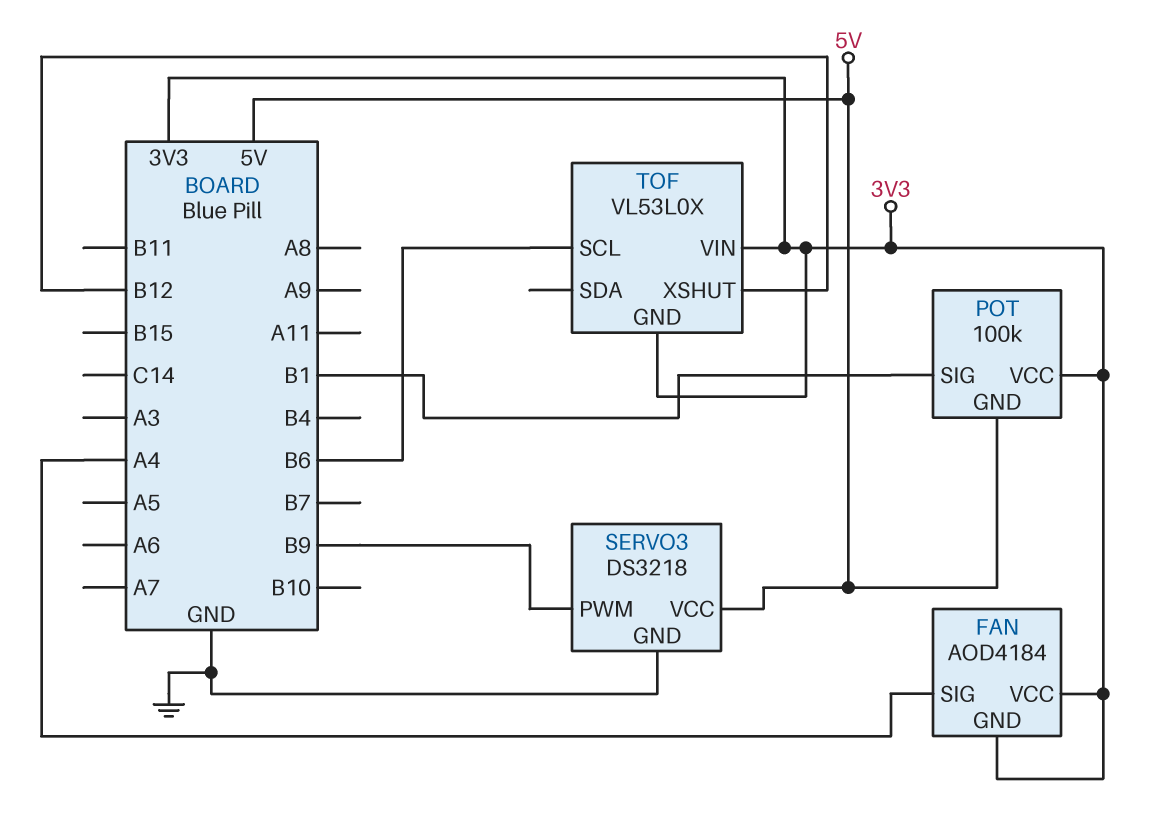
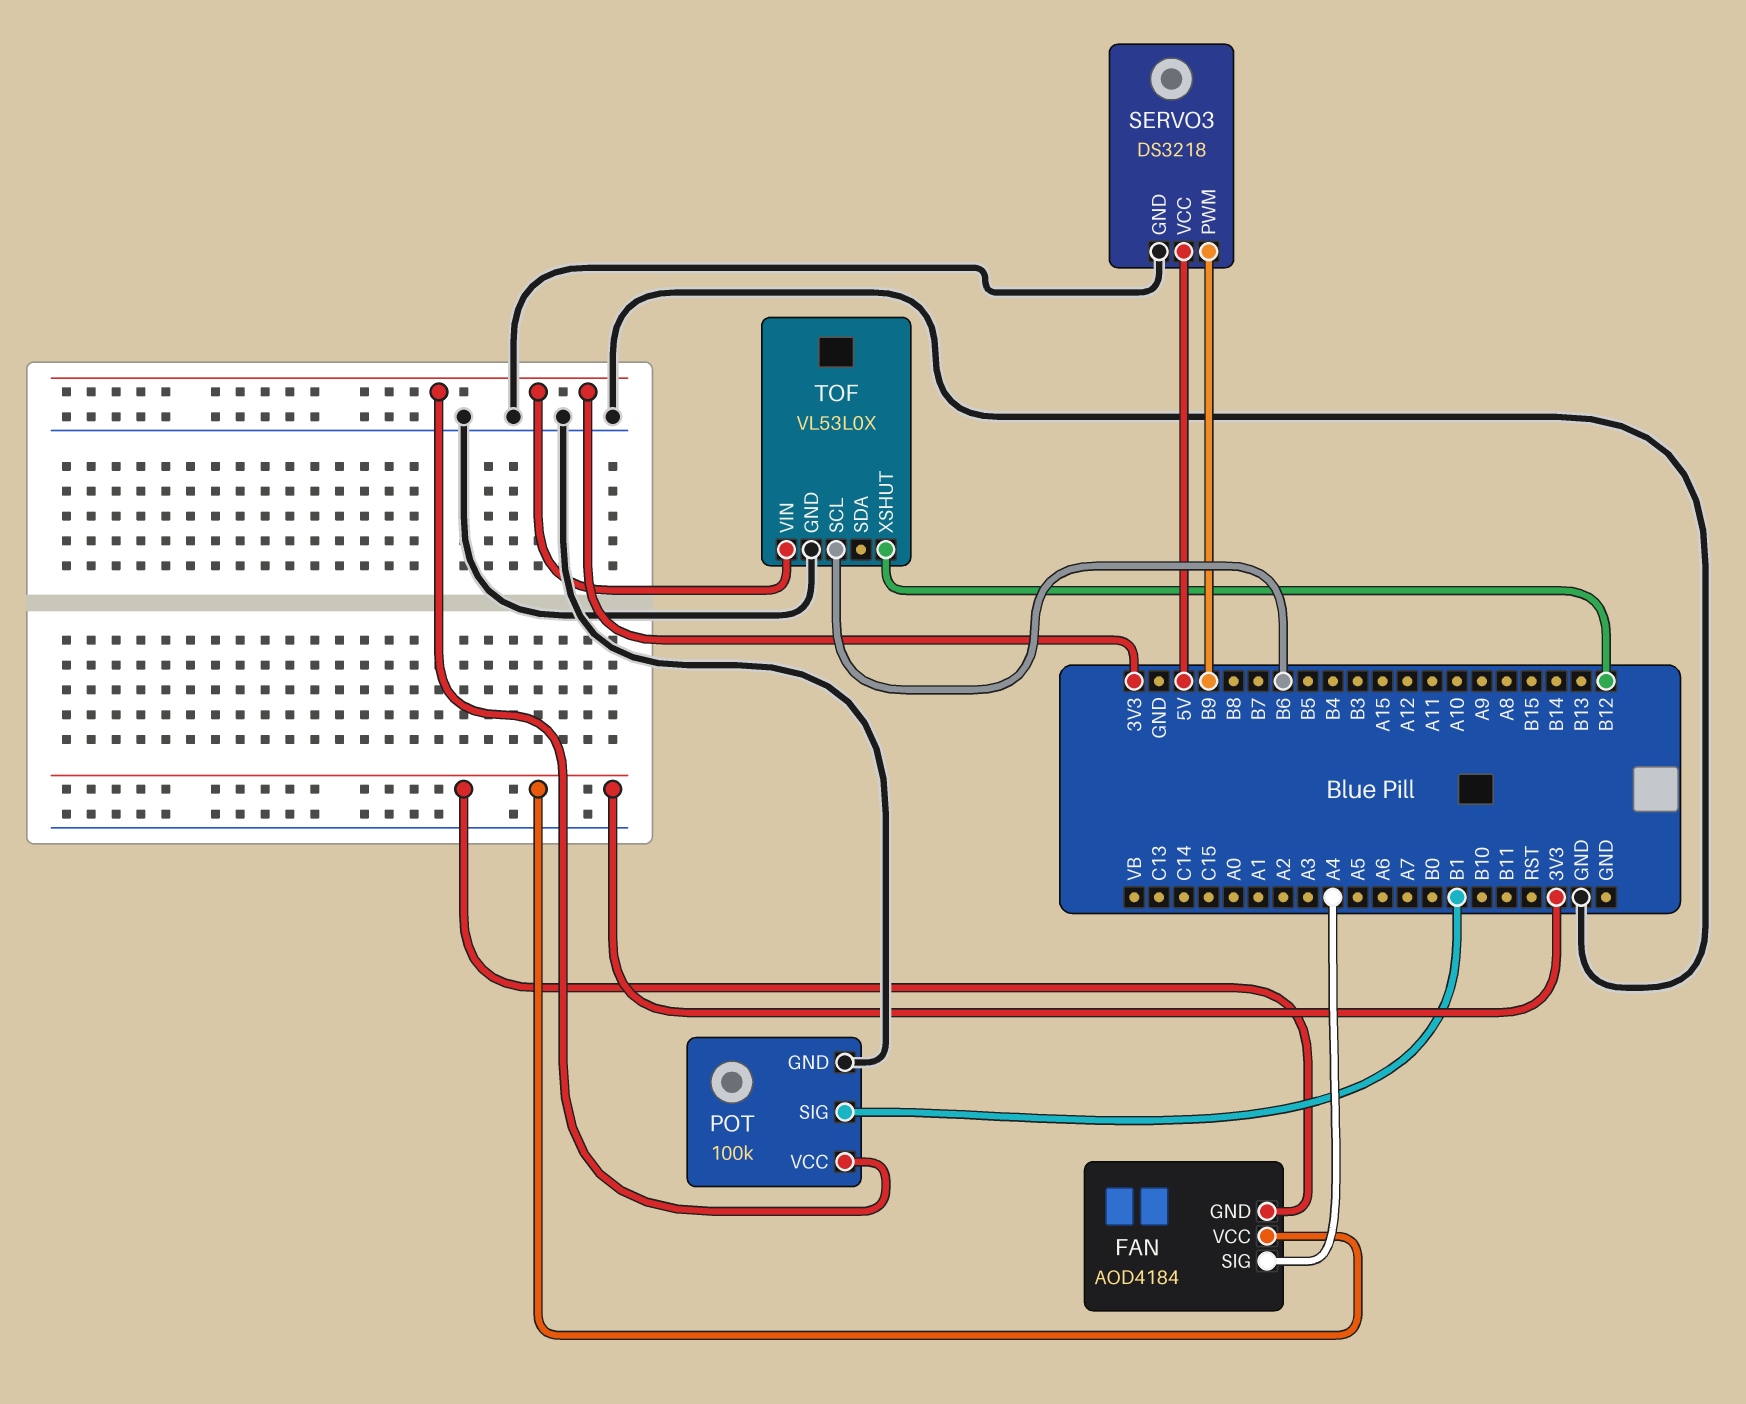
POT pin GND: 5V -> GND
TOF pin GND: 3V3 -> GND

